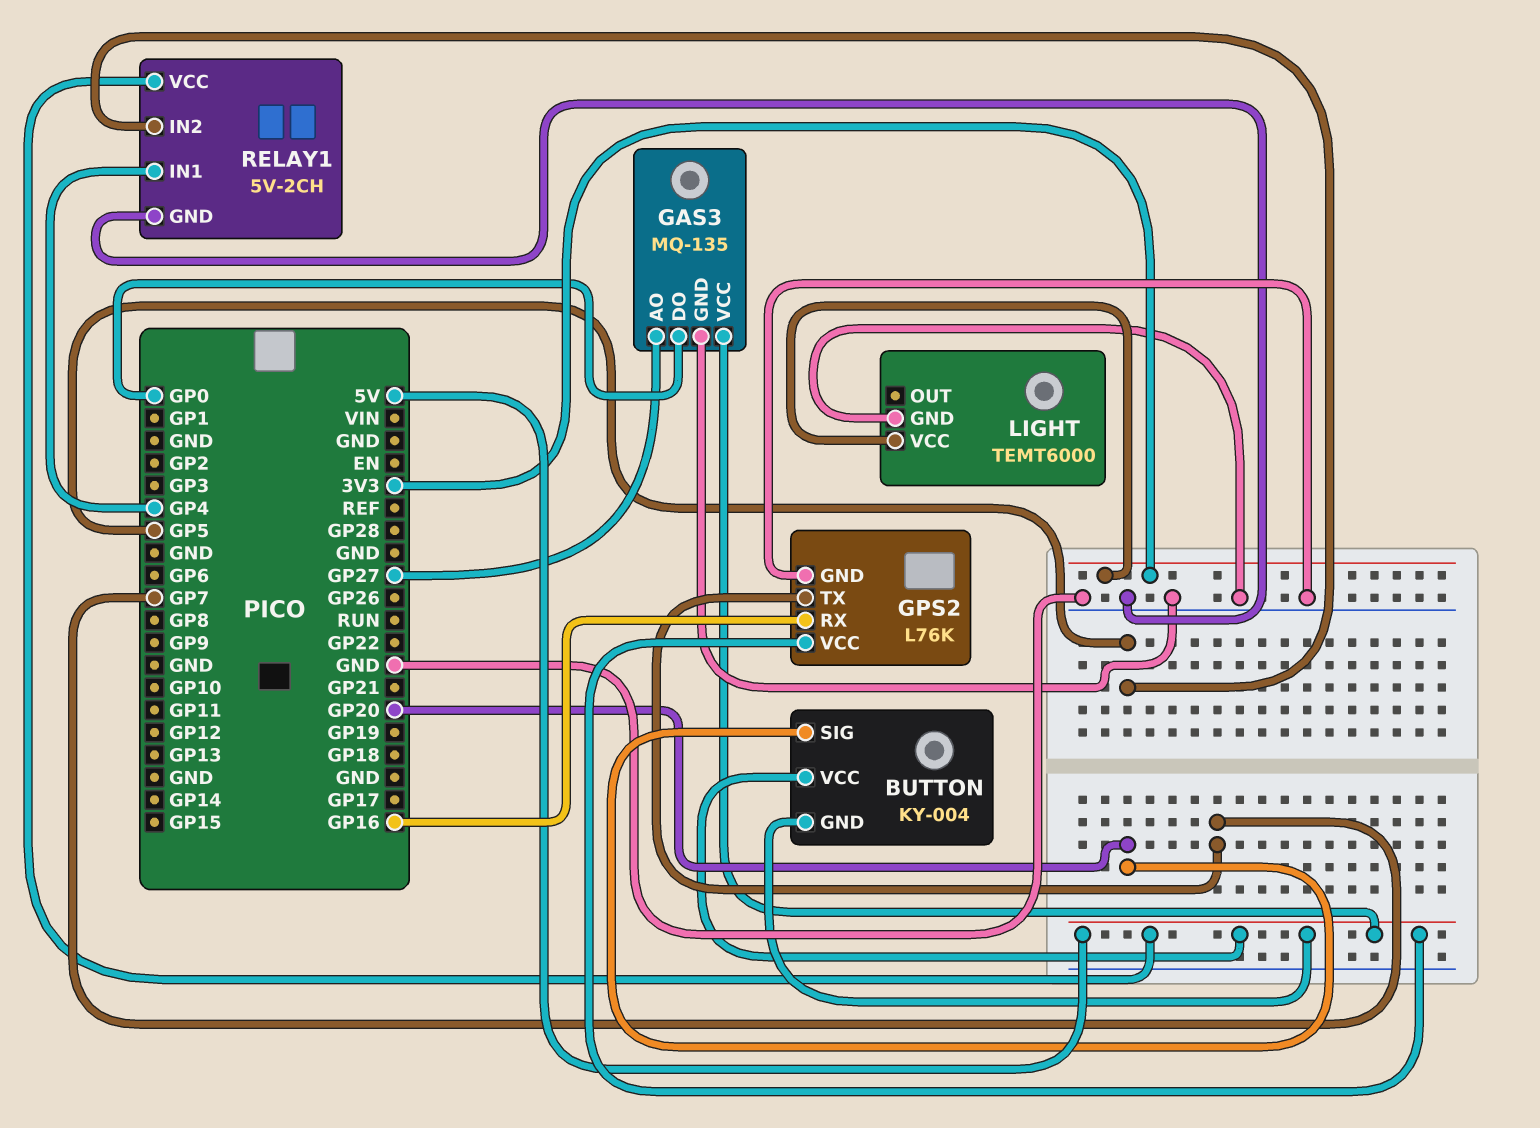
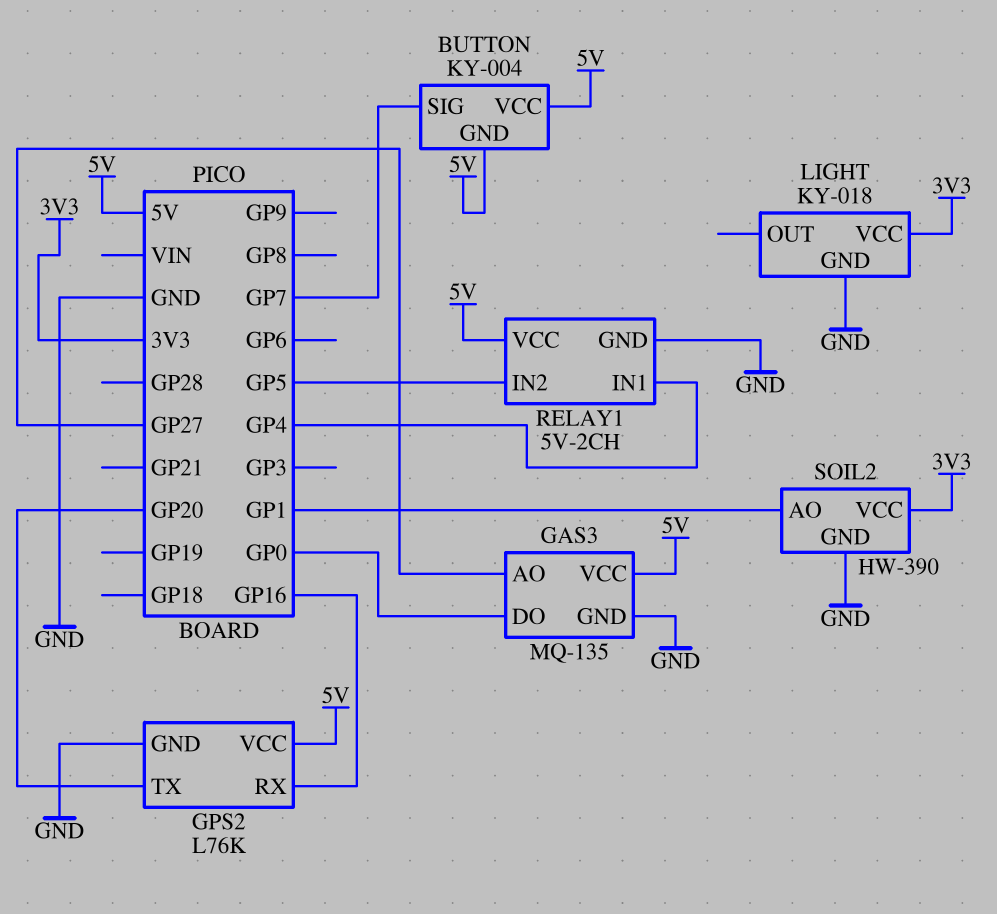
BUTTON pin SIG: GP20 -> GP7
GPS2 pin TX: GP7 -> GP20
LIGHT: TEMT6000 -> KY-018
SOIL2: none -> HW-390
SOIL2 pin AO: none -> GP1
SOIL2 pin GND: none -> GND
SOIL2 pin VCC: none -> 3V3

